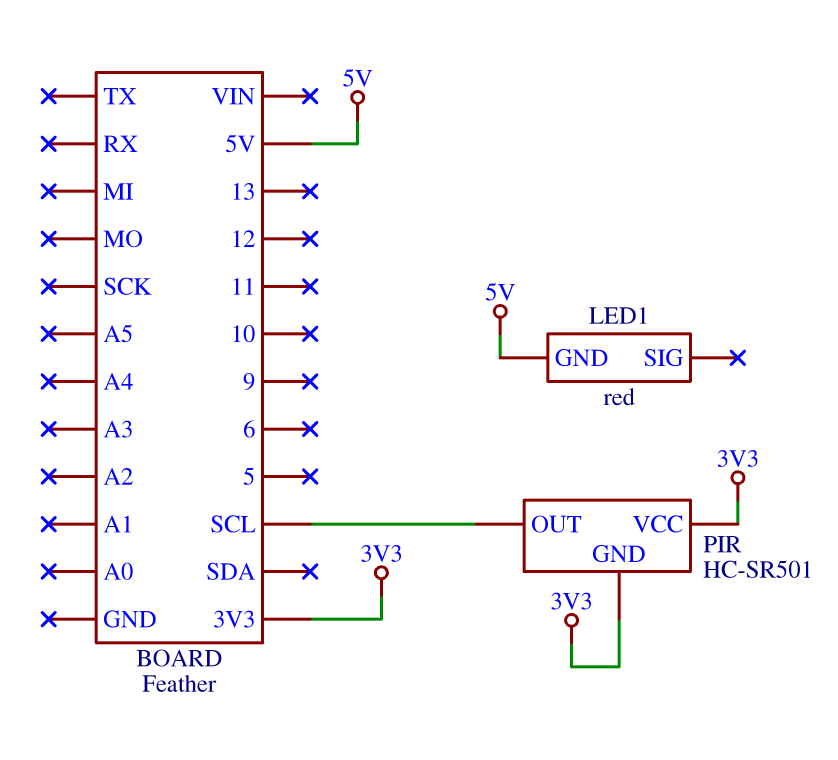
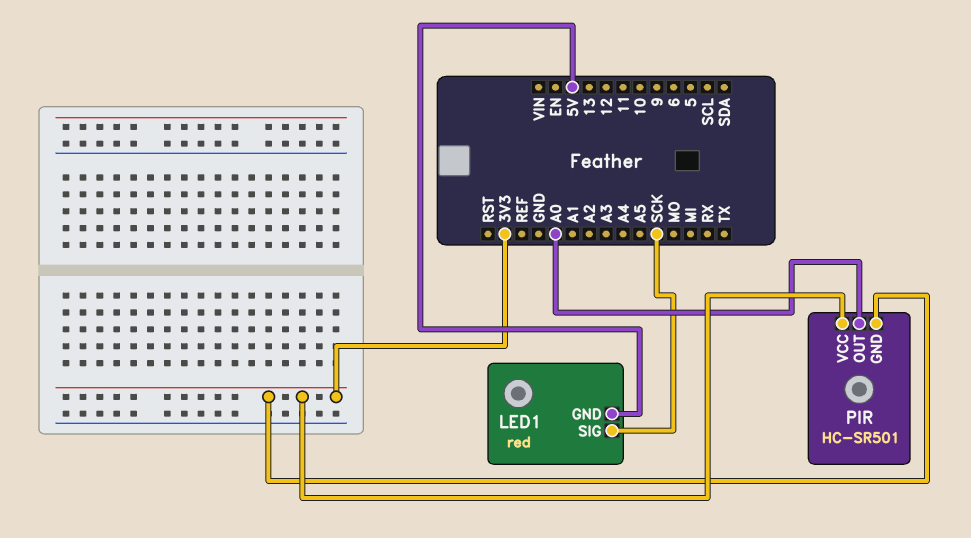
LED1 pin SIG: none -> SCK
PIR pin OUT: SCL -> A0

